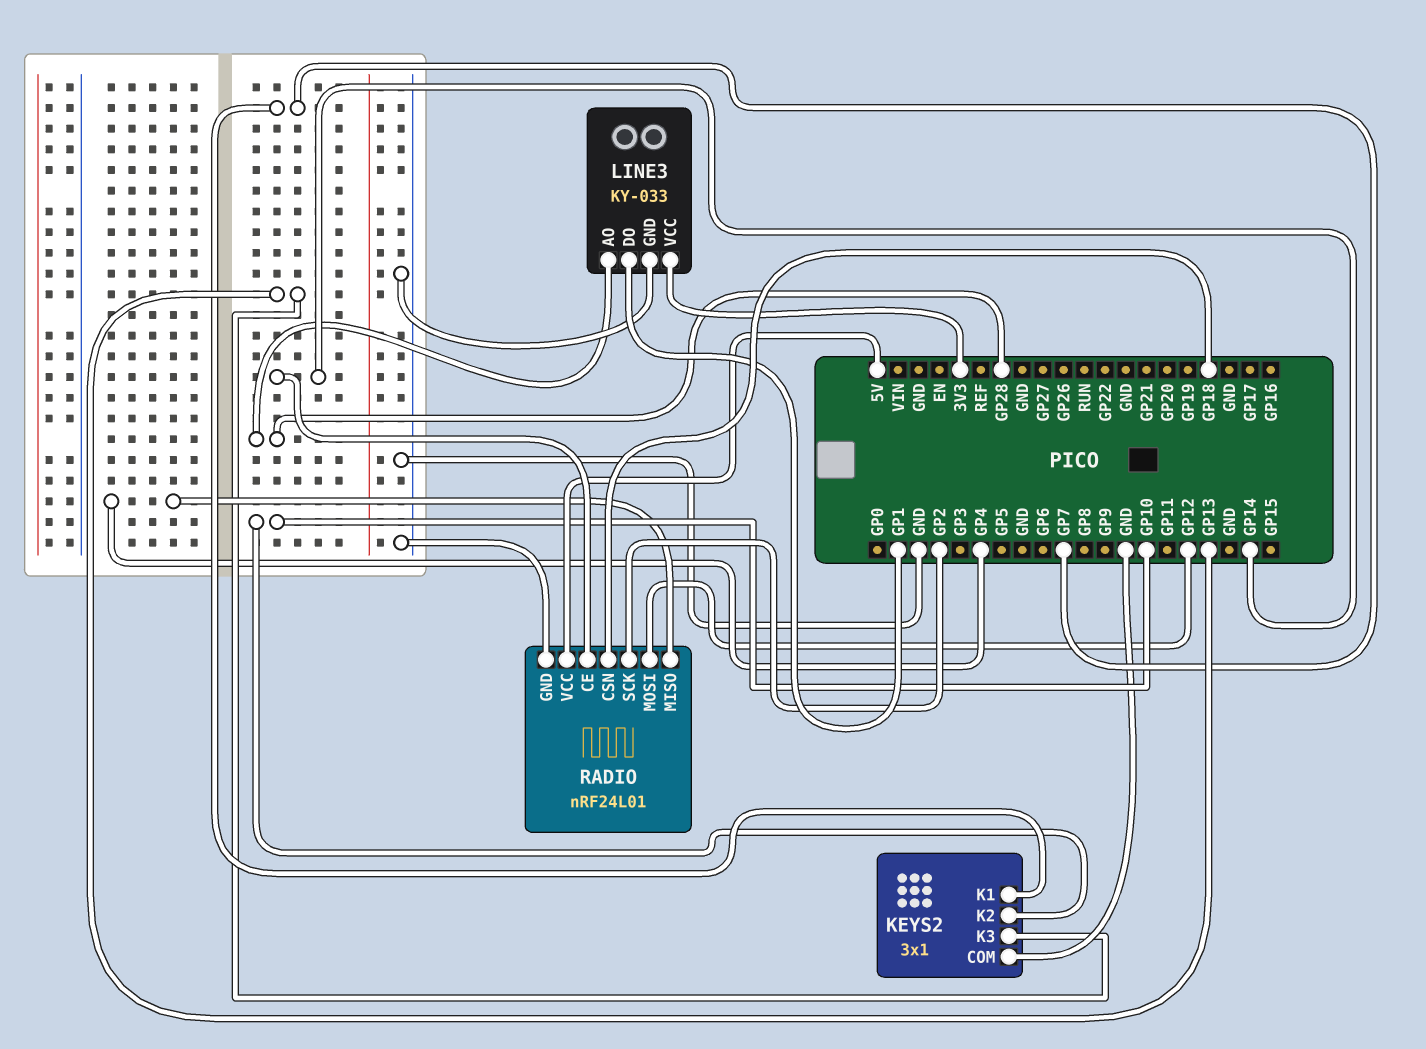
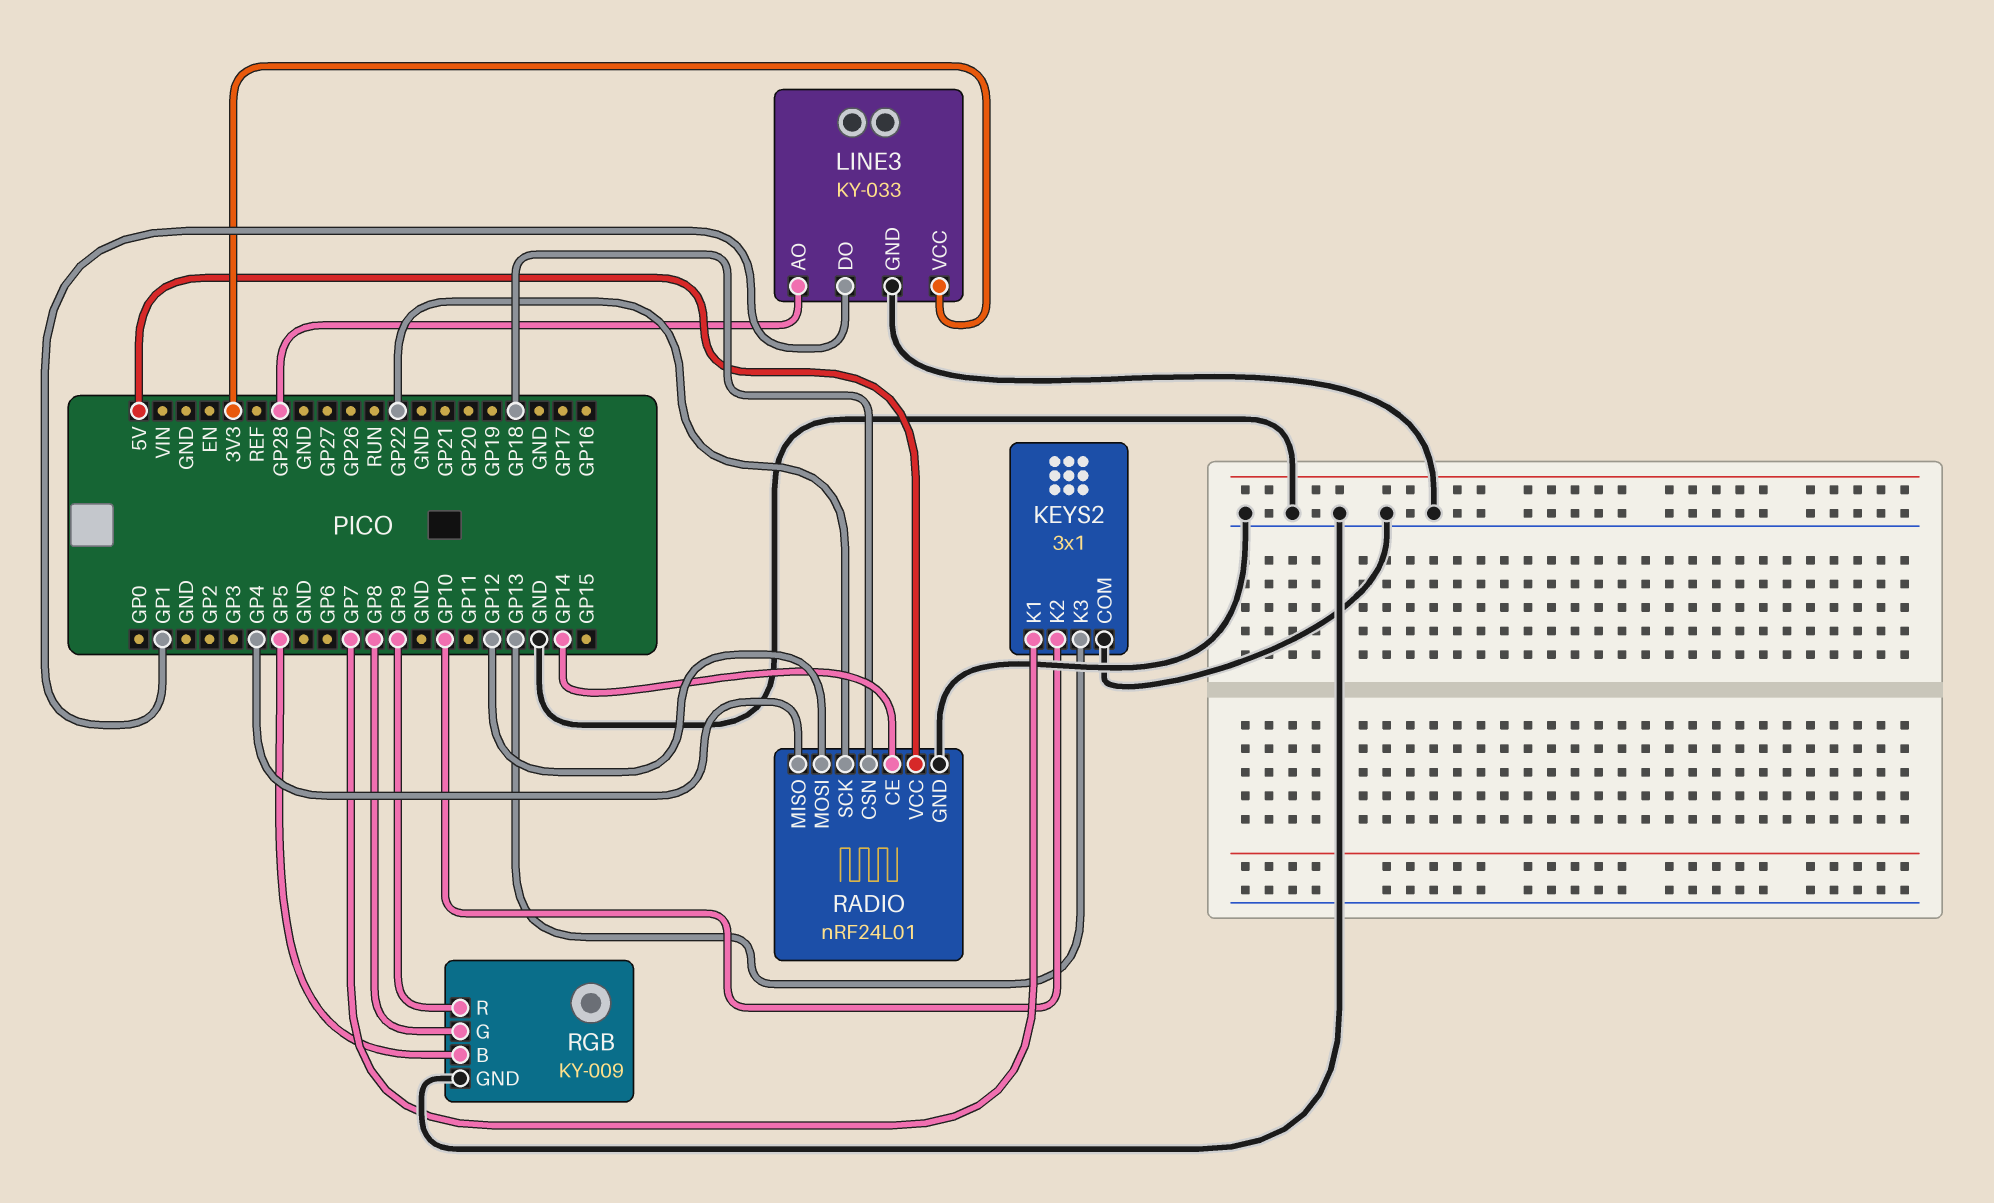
RADIO pin SCK: GP2 -> GP22
RGB: none -> KY-009
RGB pin B: none -> GP5
RGB pin G: none -> GP8
RGB pin GND: none -> GND
RGB pin R: none -> GP9

